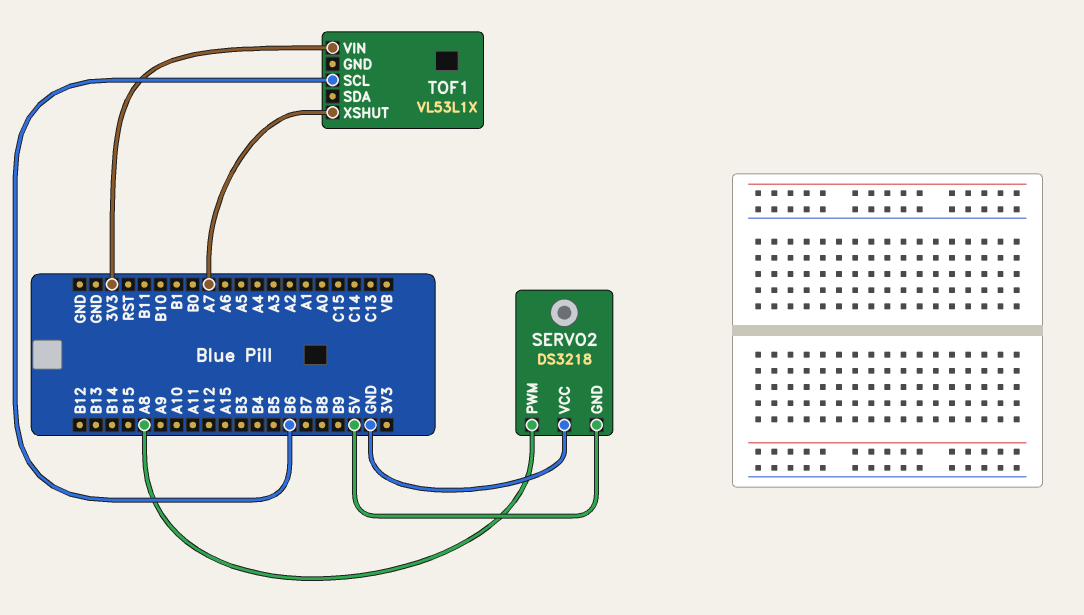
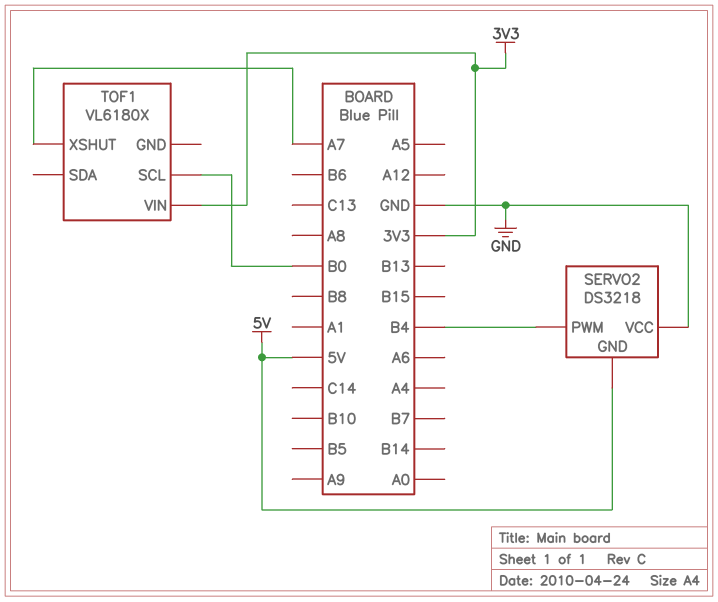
SERVO2 pin PWM: A8 -> B4
TOF1: VL53L1X -> VL6180X
TOF1 pin SCL: B6 -> B0

